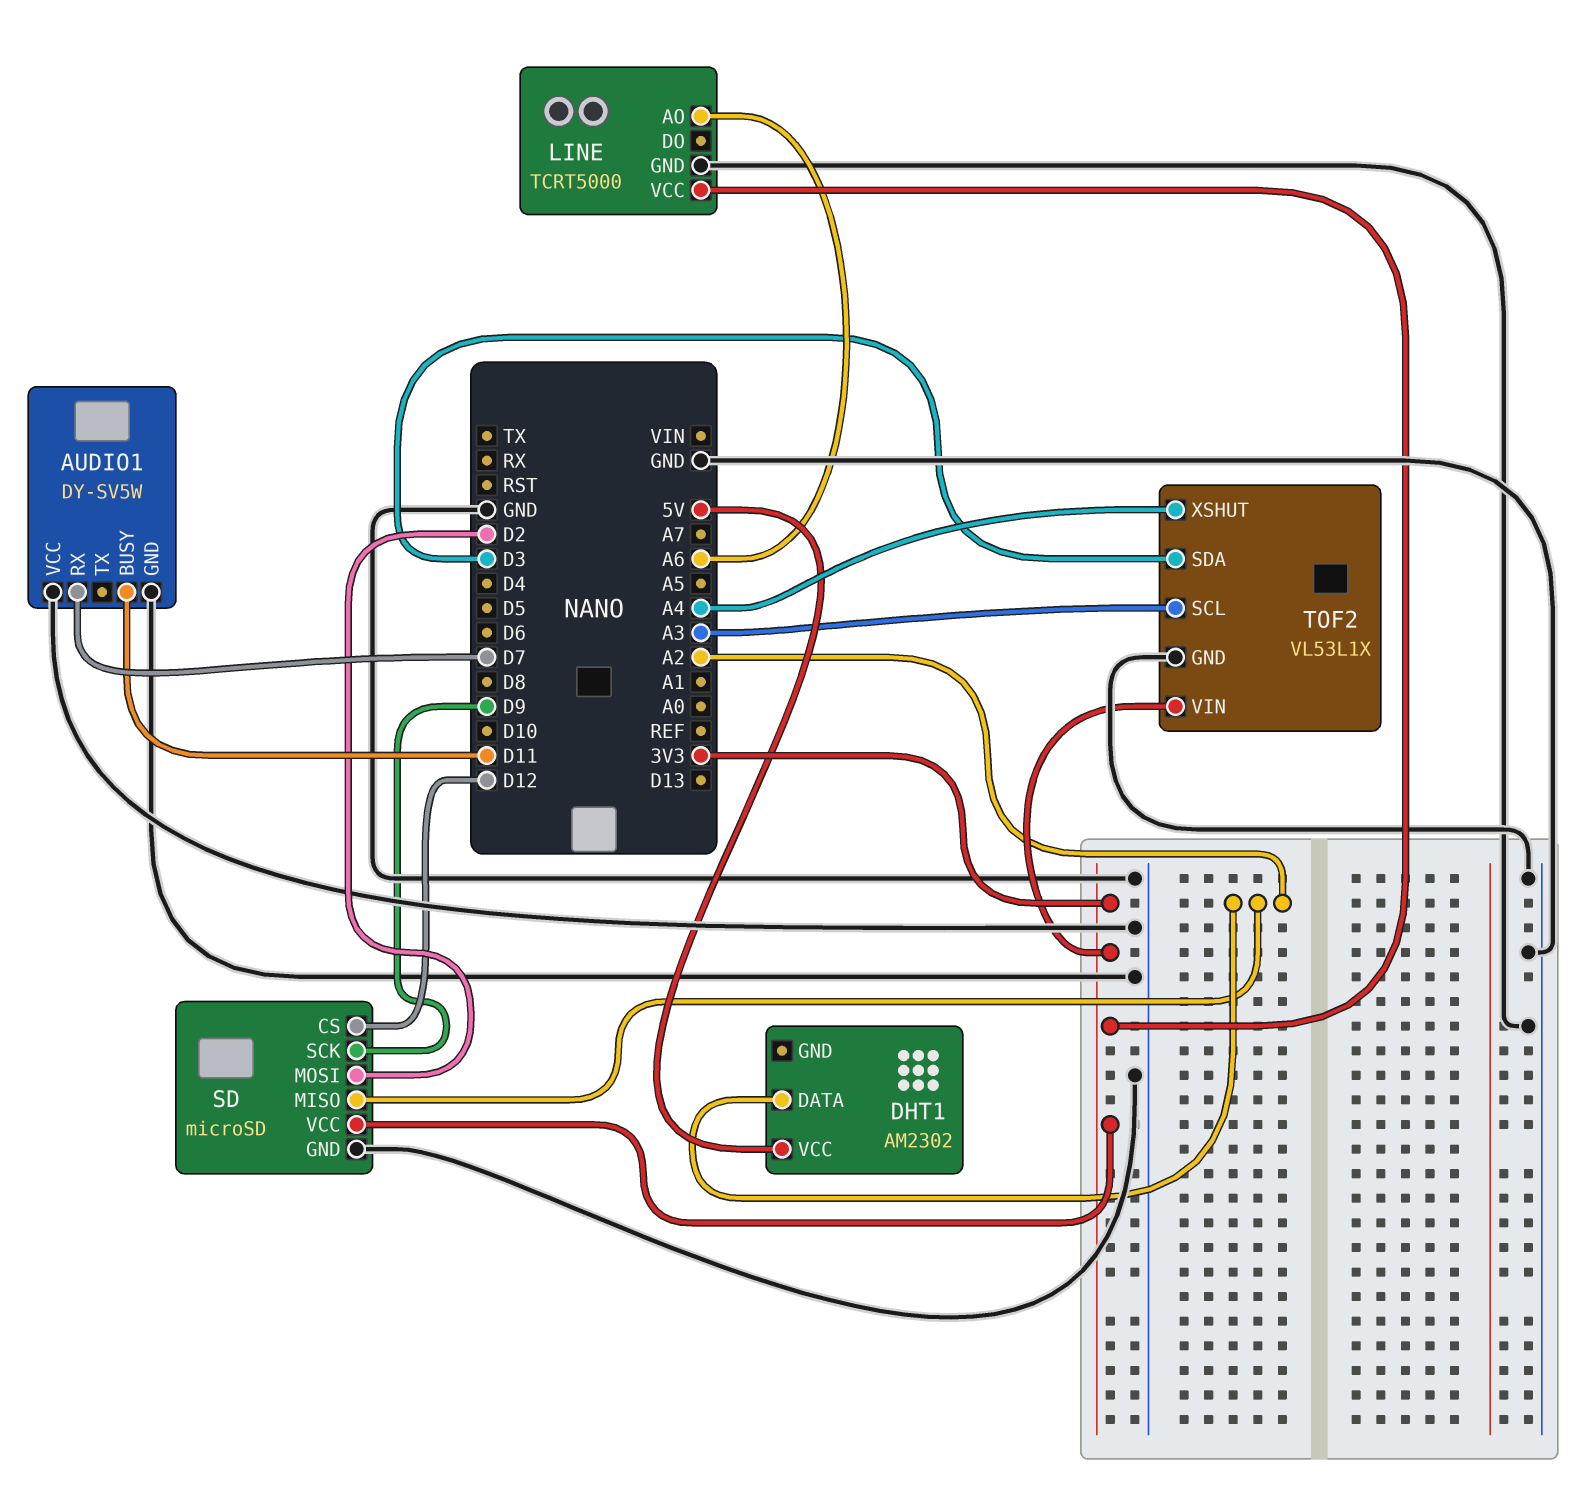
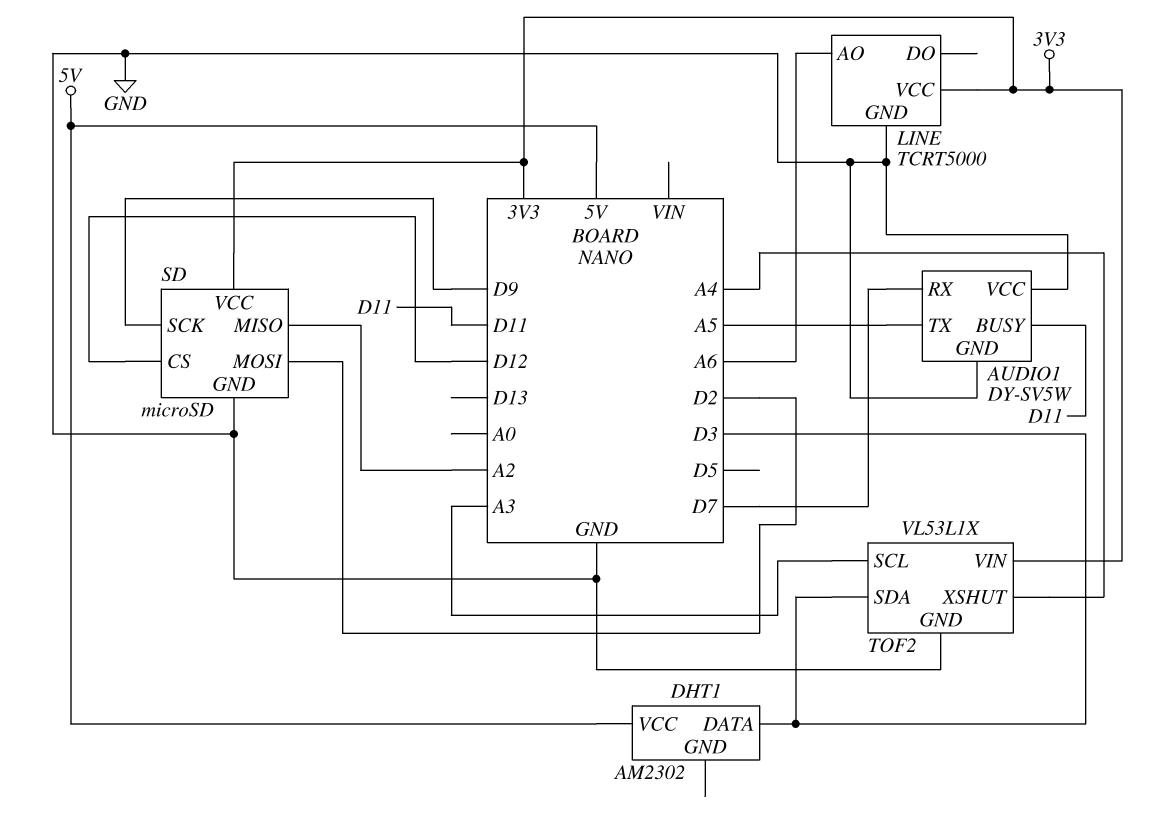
AUDIO1 pin TX: none -> A5
DHT1 pin DATA: A2 -> D3

